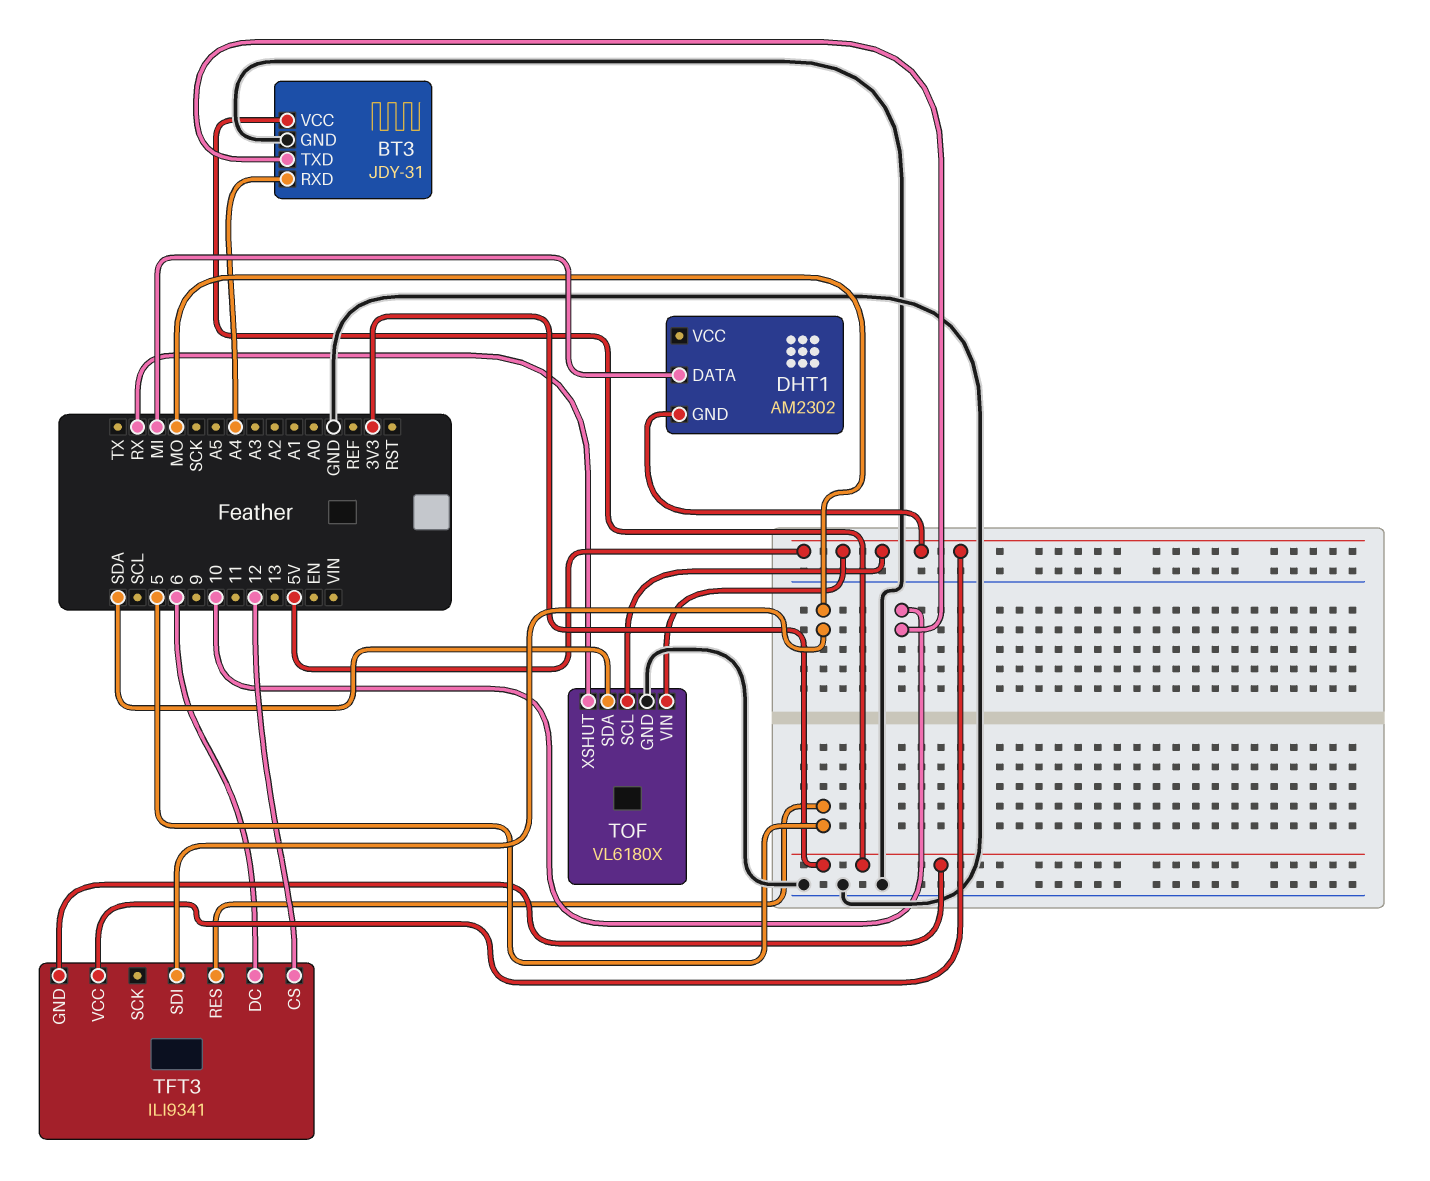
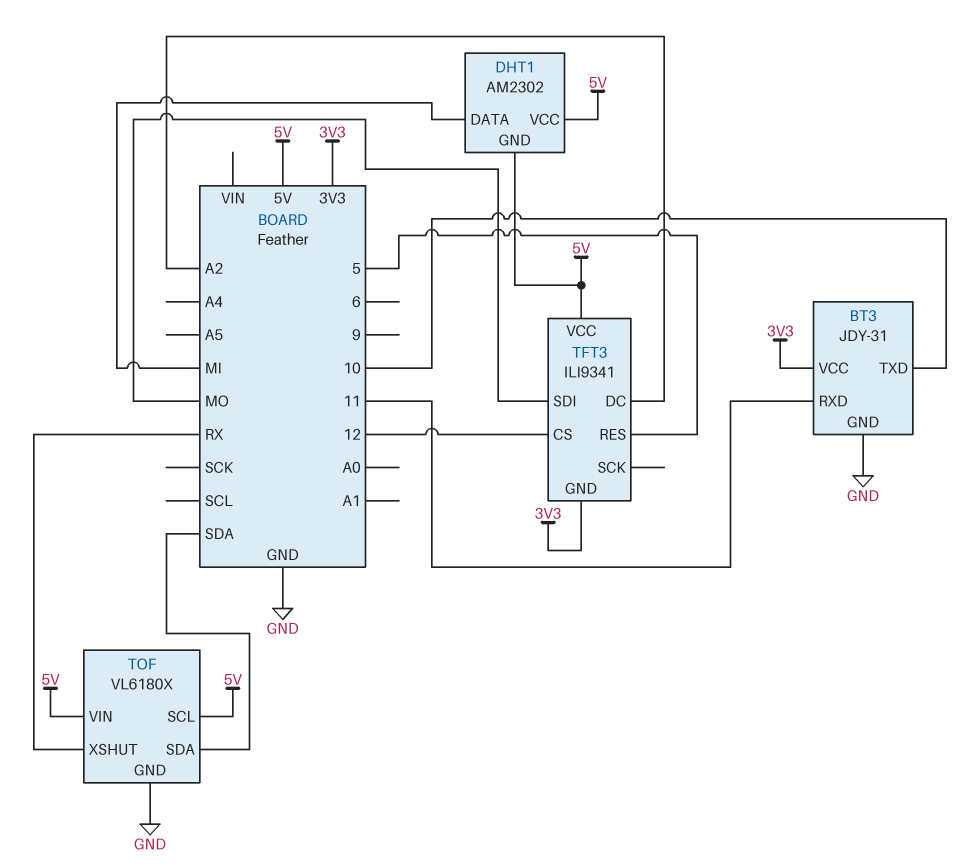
BT3 pin RXD: A4 -> 11
DHT1 pin VCC: none -> 5V
TFT3 pin DC: 6 -> A2

